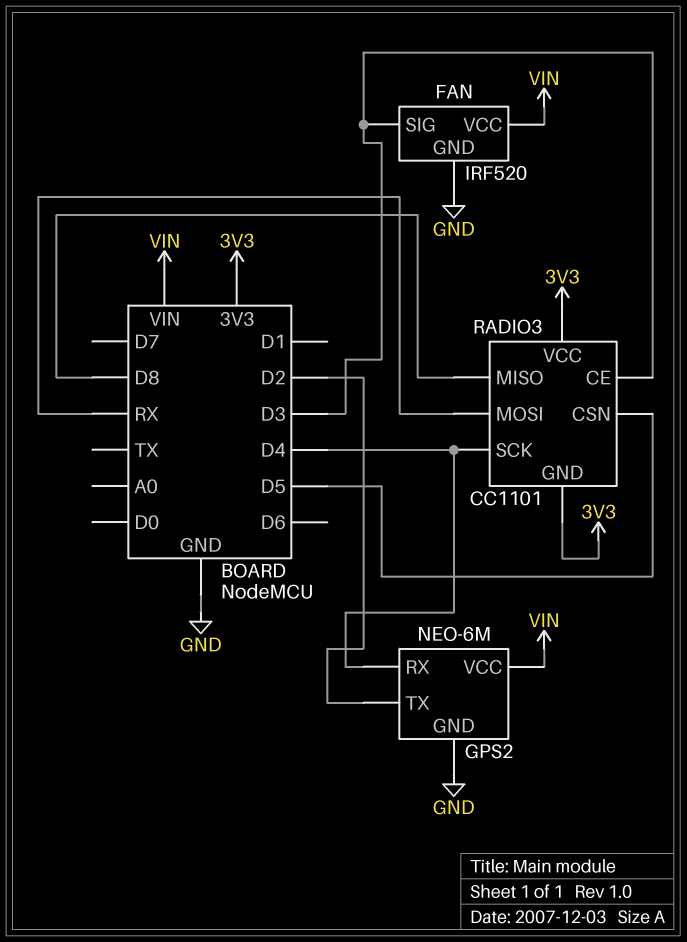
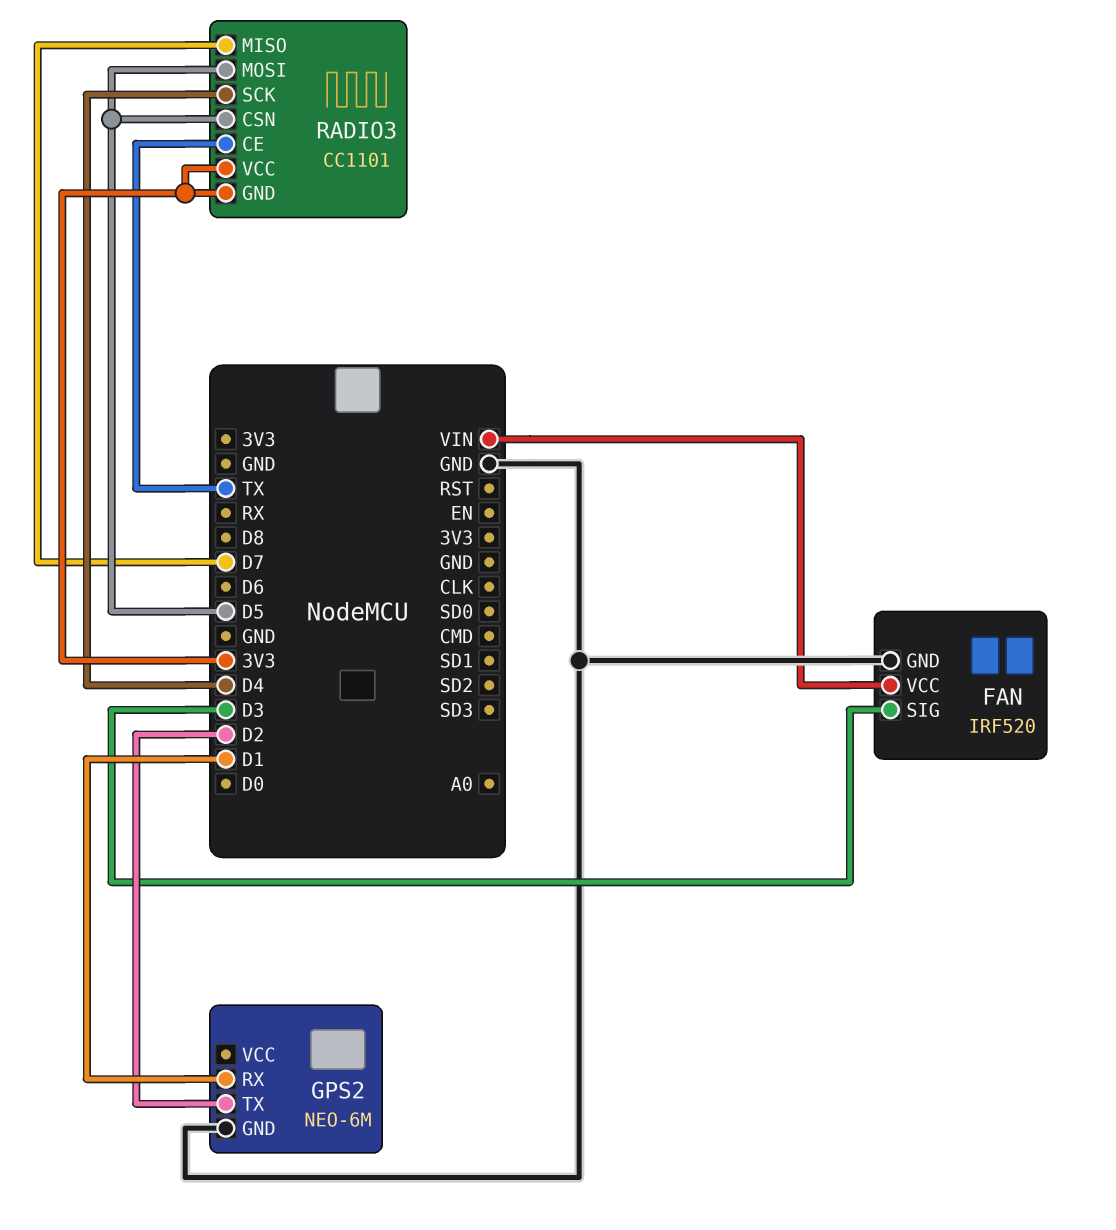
GPS2 pin RX: D4 -> D1
GPS2 pin VCC: VIN -> none
RADIO3 pin CE: D3 -> TX
RADIO3 pin MISO: D8 -> D7
RADIO3 pin MOSI: RX -> D5

